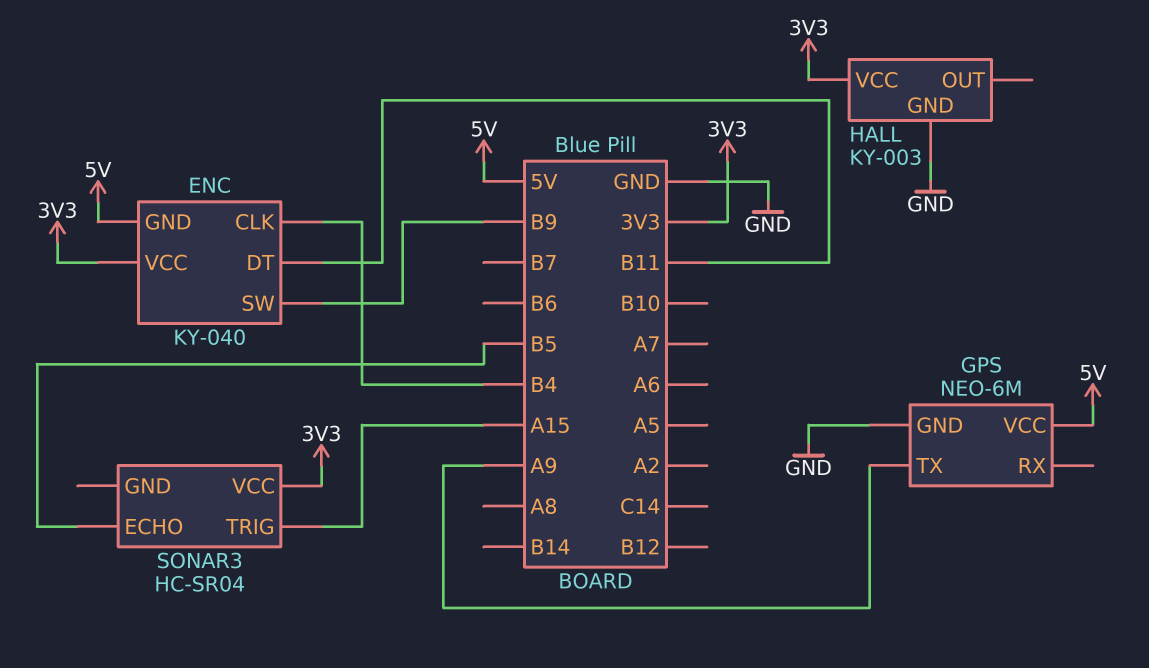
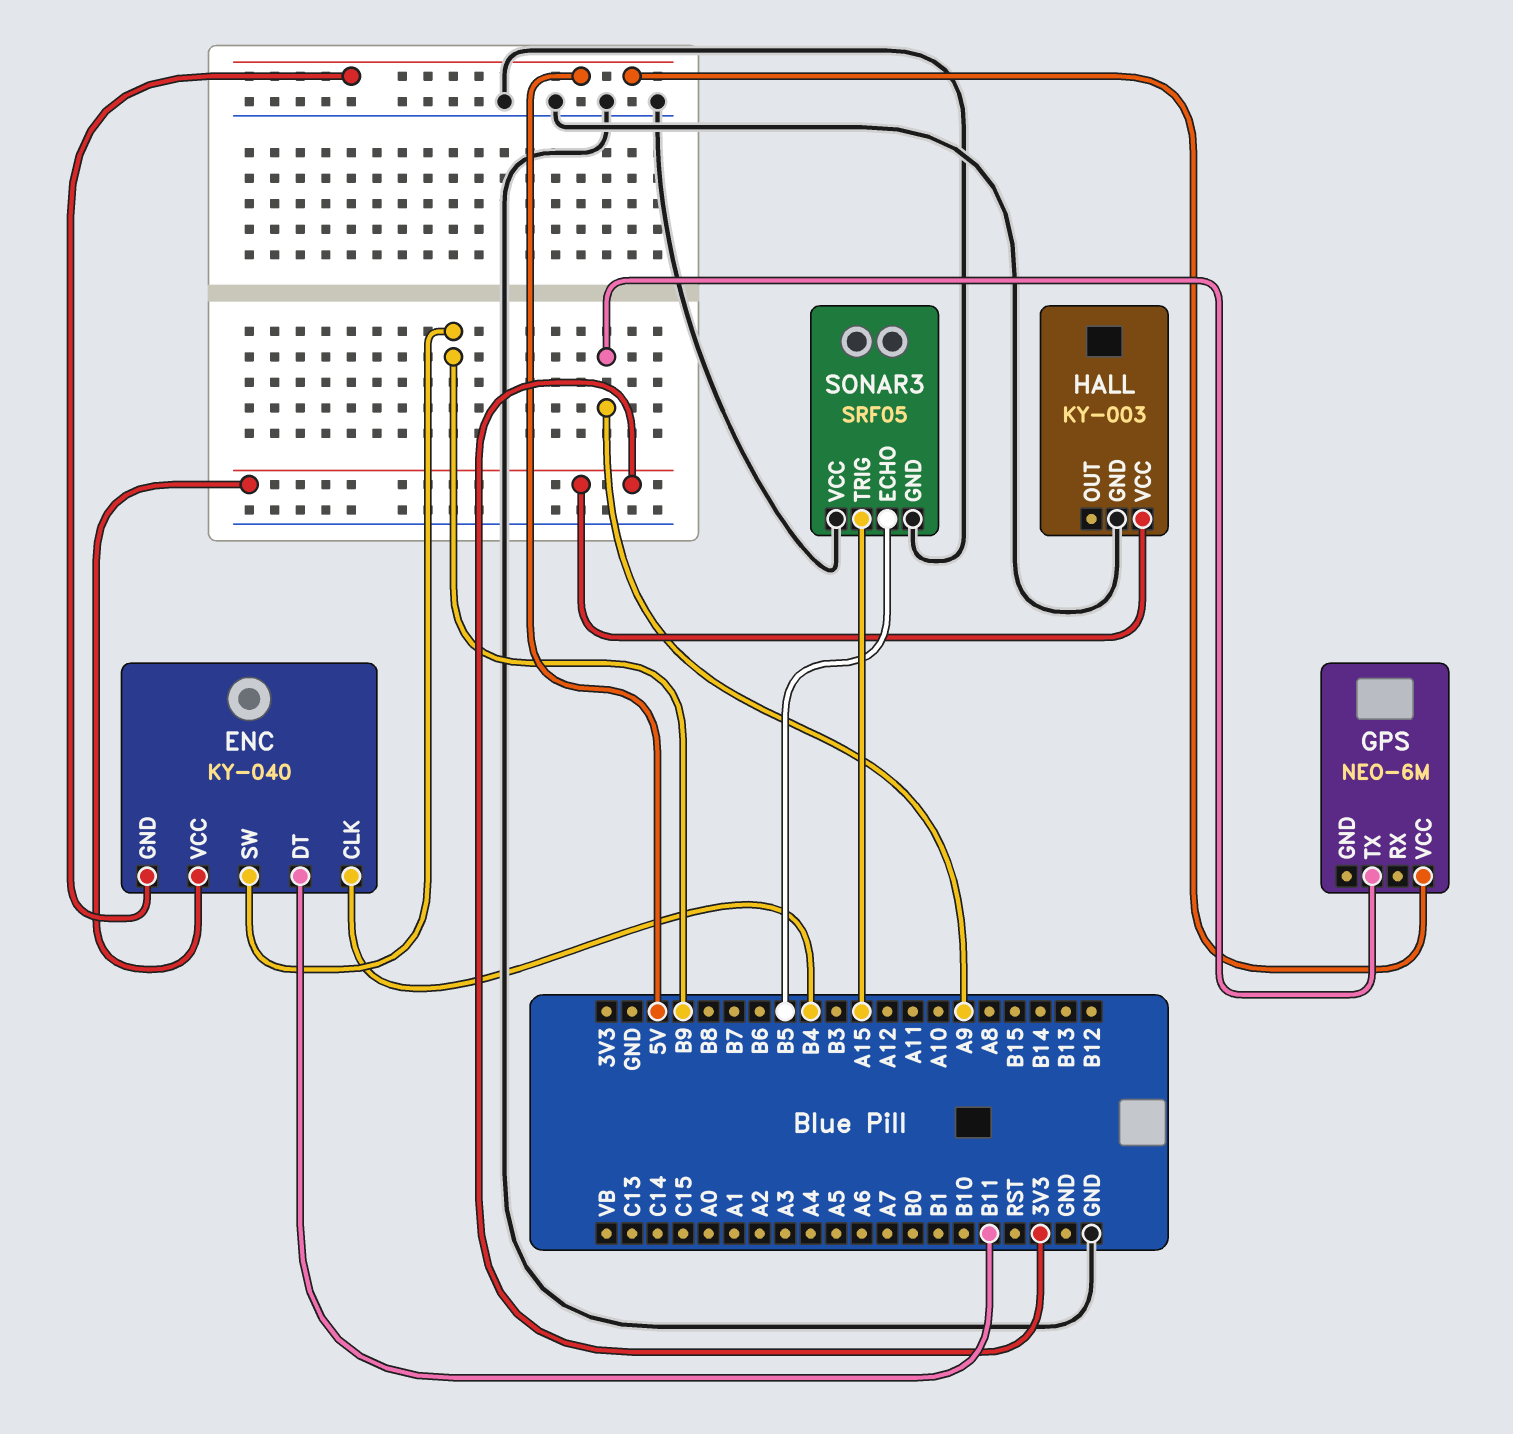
GPS pin GND: GND -> none
SONAR3: HC-SR04 -> SRF05
SONAR3 pin GND: none -> GND
SONAR3 pin VCC: 3V3 -> GND

